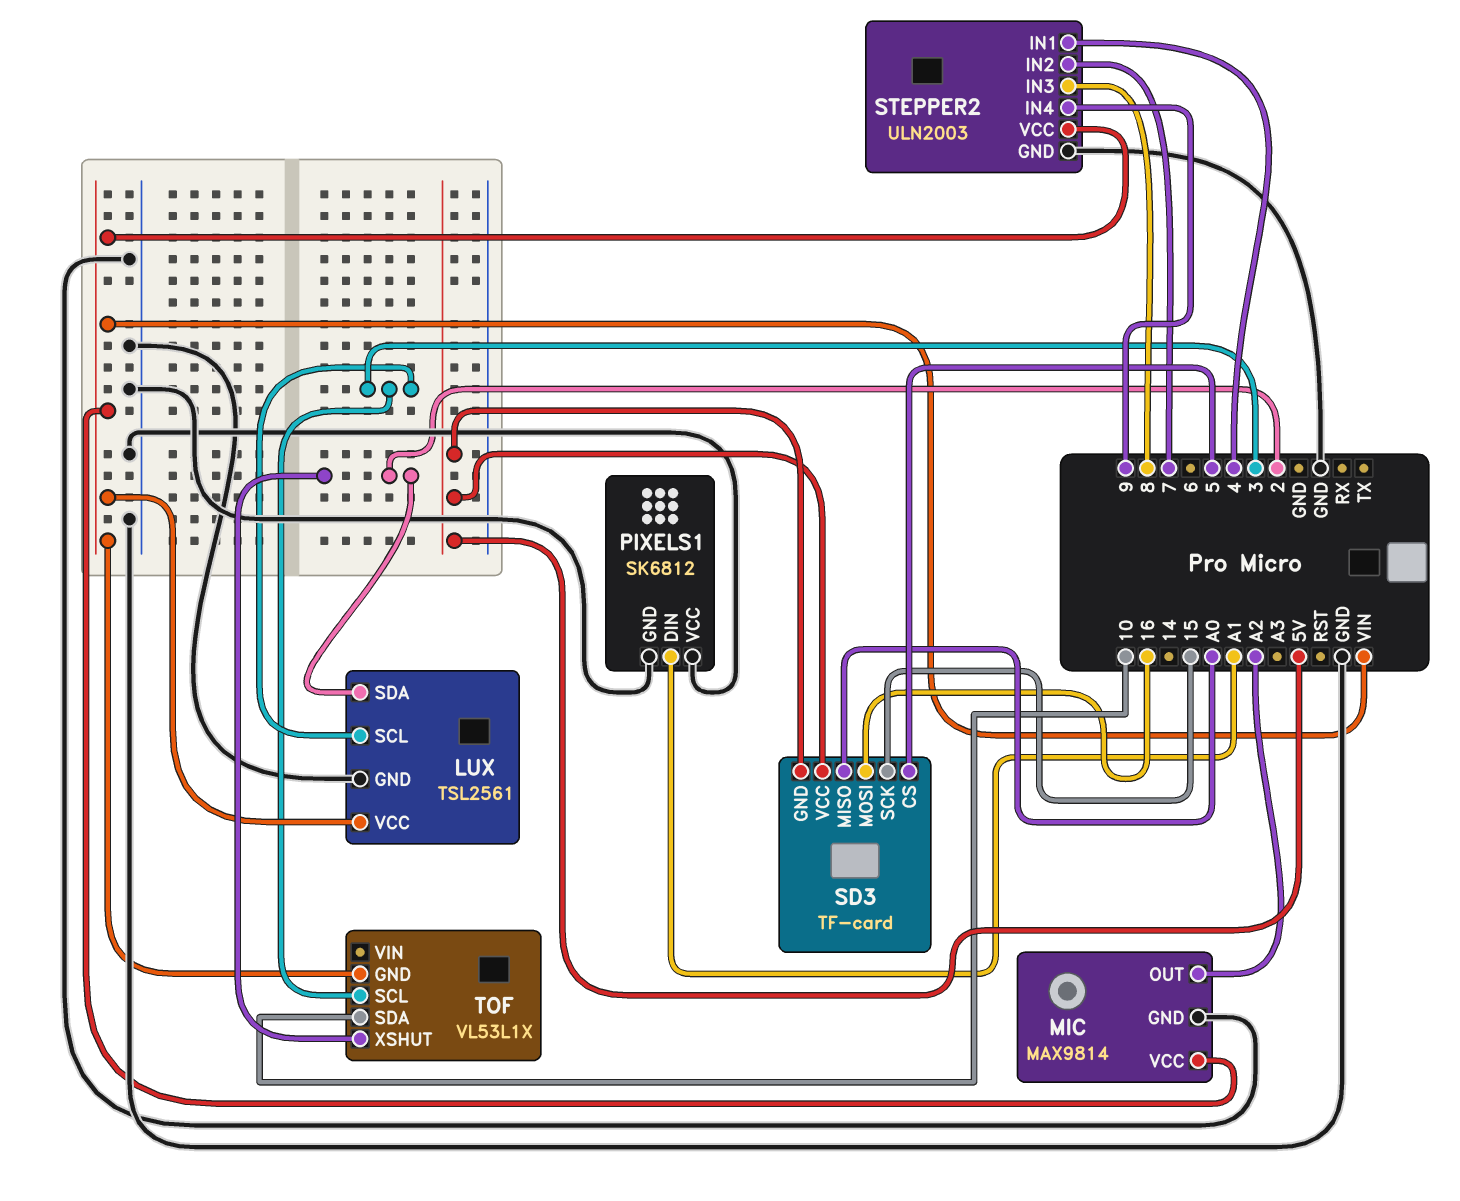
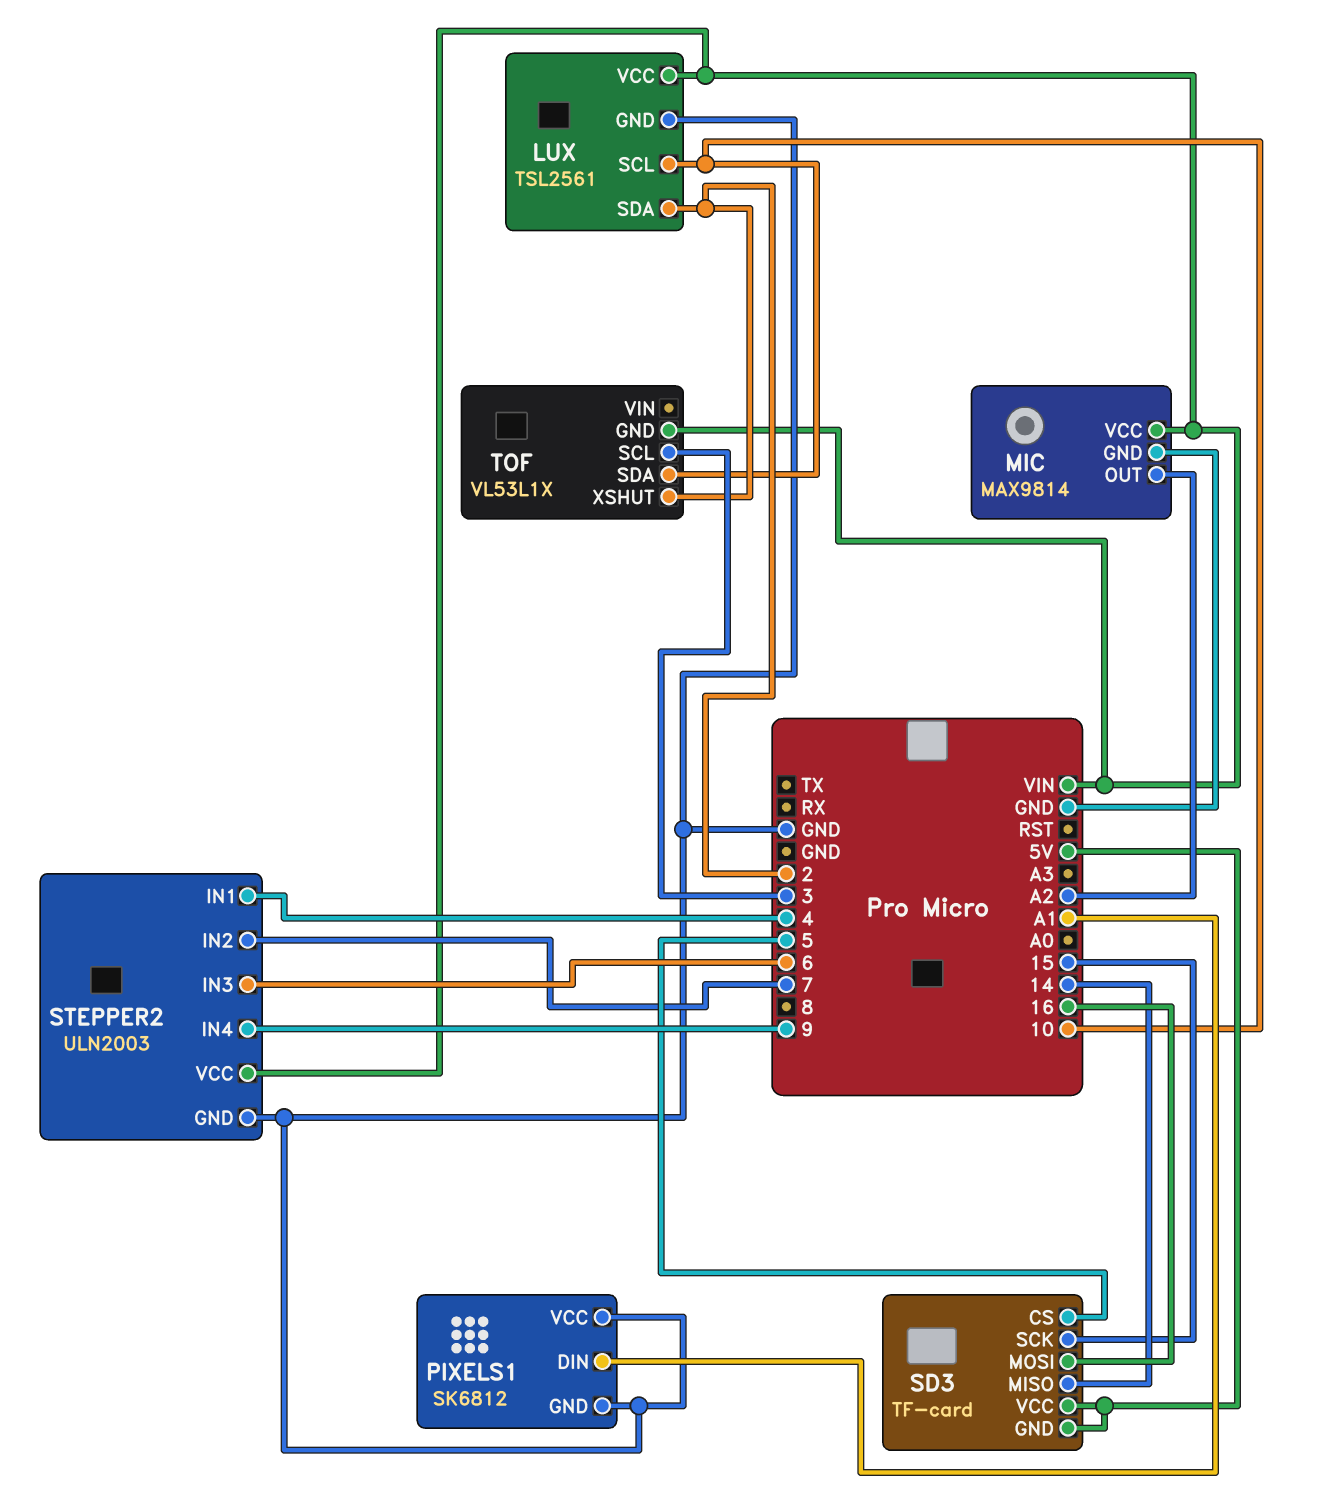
LUX pin SCL: 3 -> 10
SD3 pin MISO: A0 -> 14
STEPPER2 pin IN3: 8 -> 6

